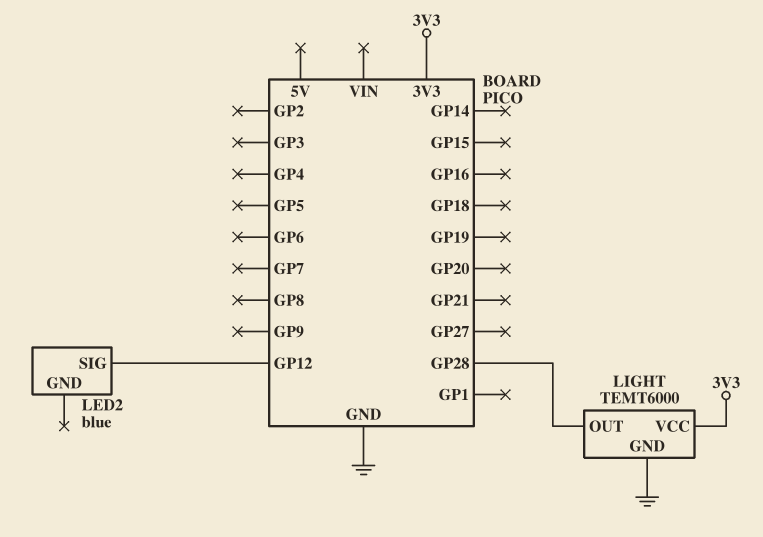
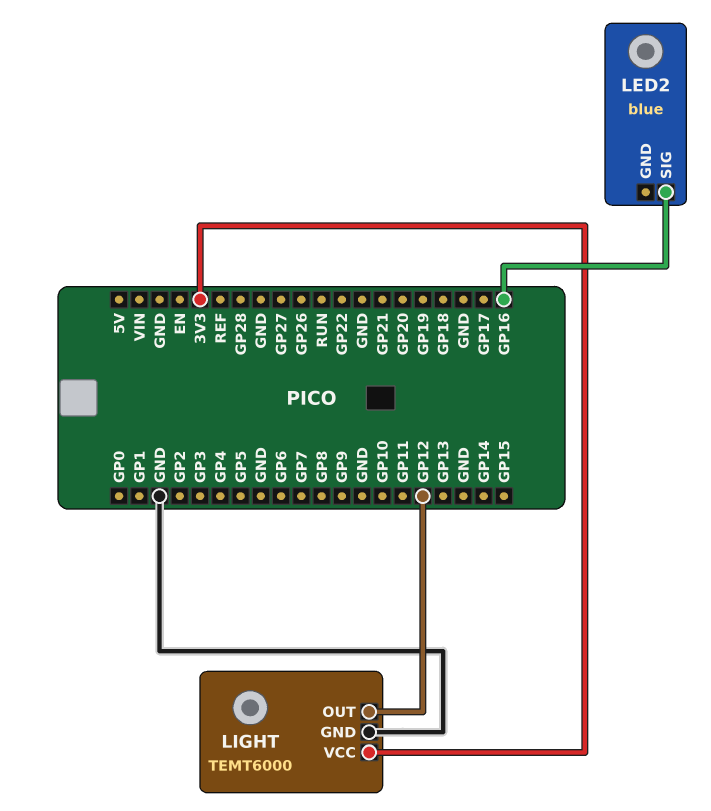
LED2 pin SIG: GP12 -> GP16
LIGHT pin OUT: GP28 -> GP12

